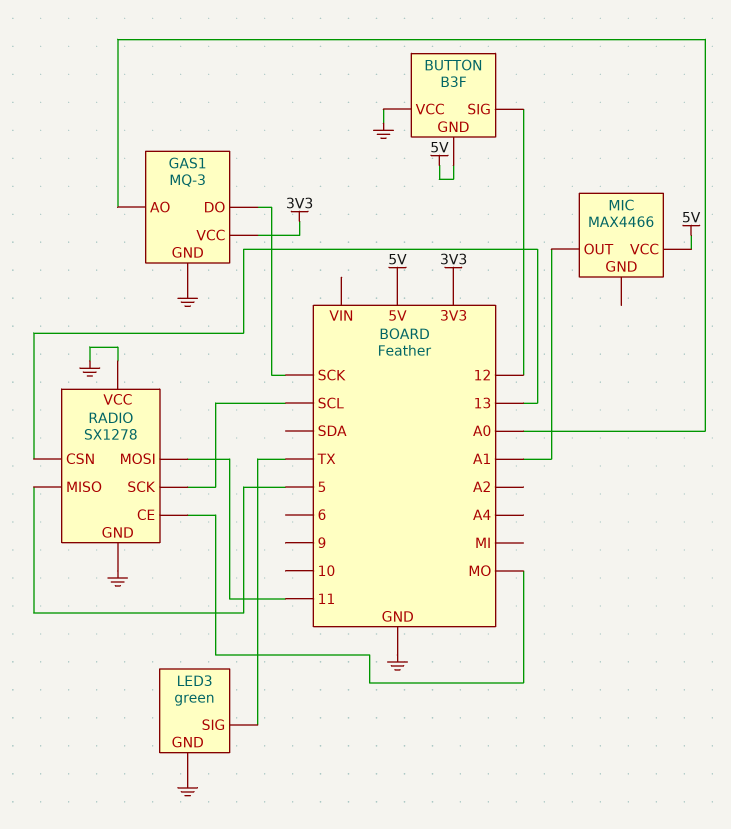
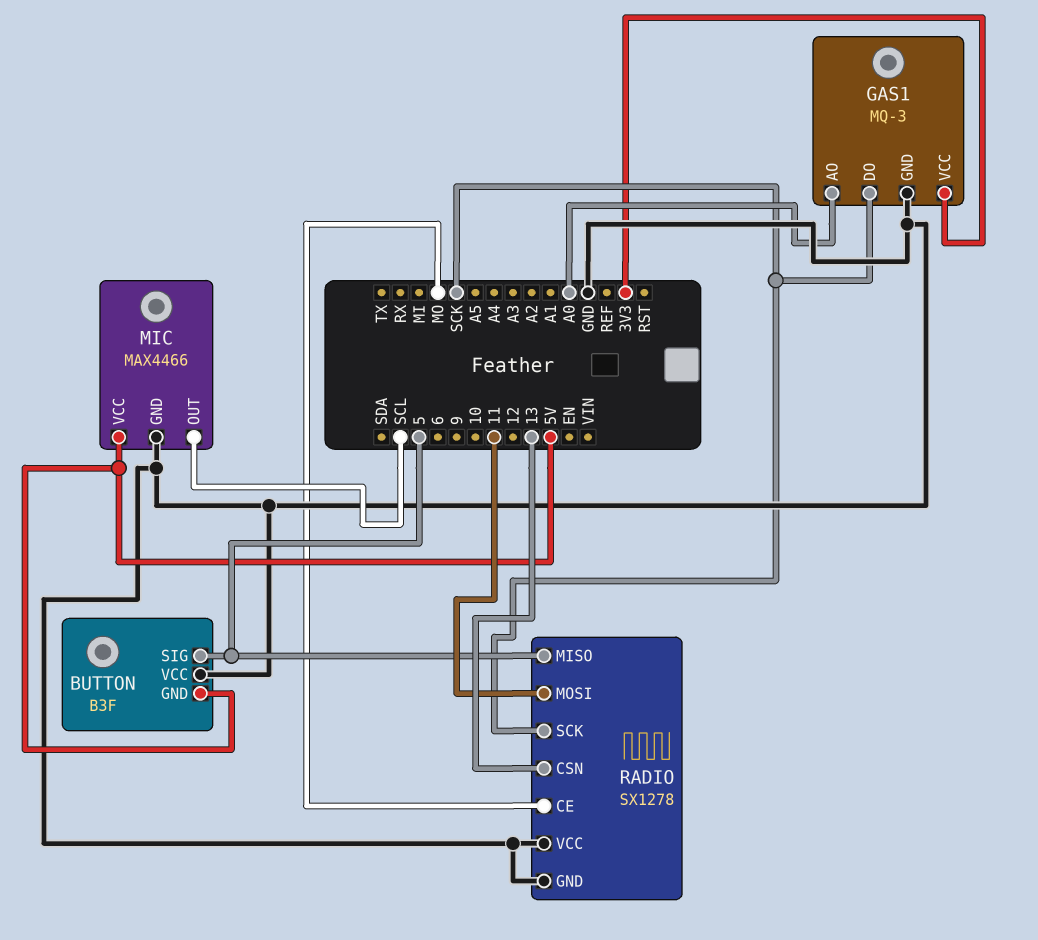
BUTTON pin SIG: 12 -> 5
LED3: green -> none
LED3 pin GND: GND -> none
LED3 pin SIG: TX -> none
MIC pin GND: none -> GND
MIC pin OUT: A1 -> SCL
RADIO pin SCK: SCL -> SCK

